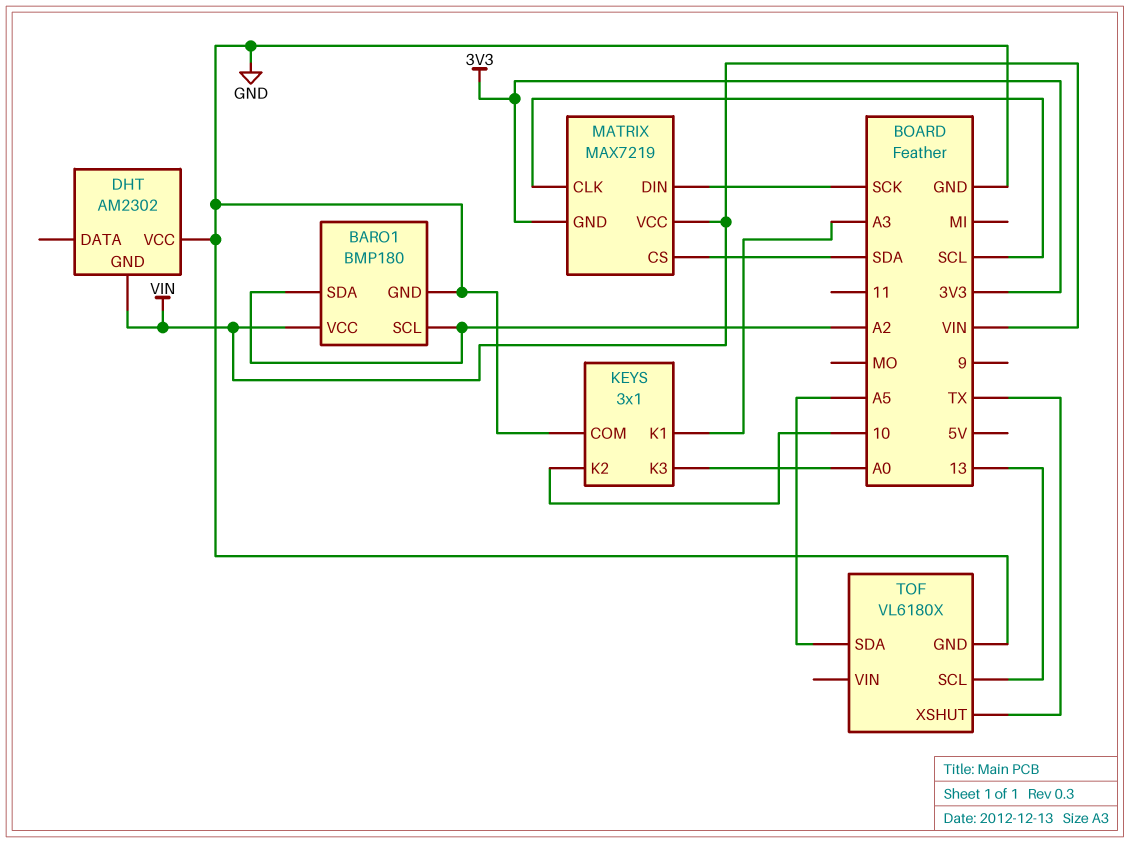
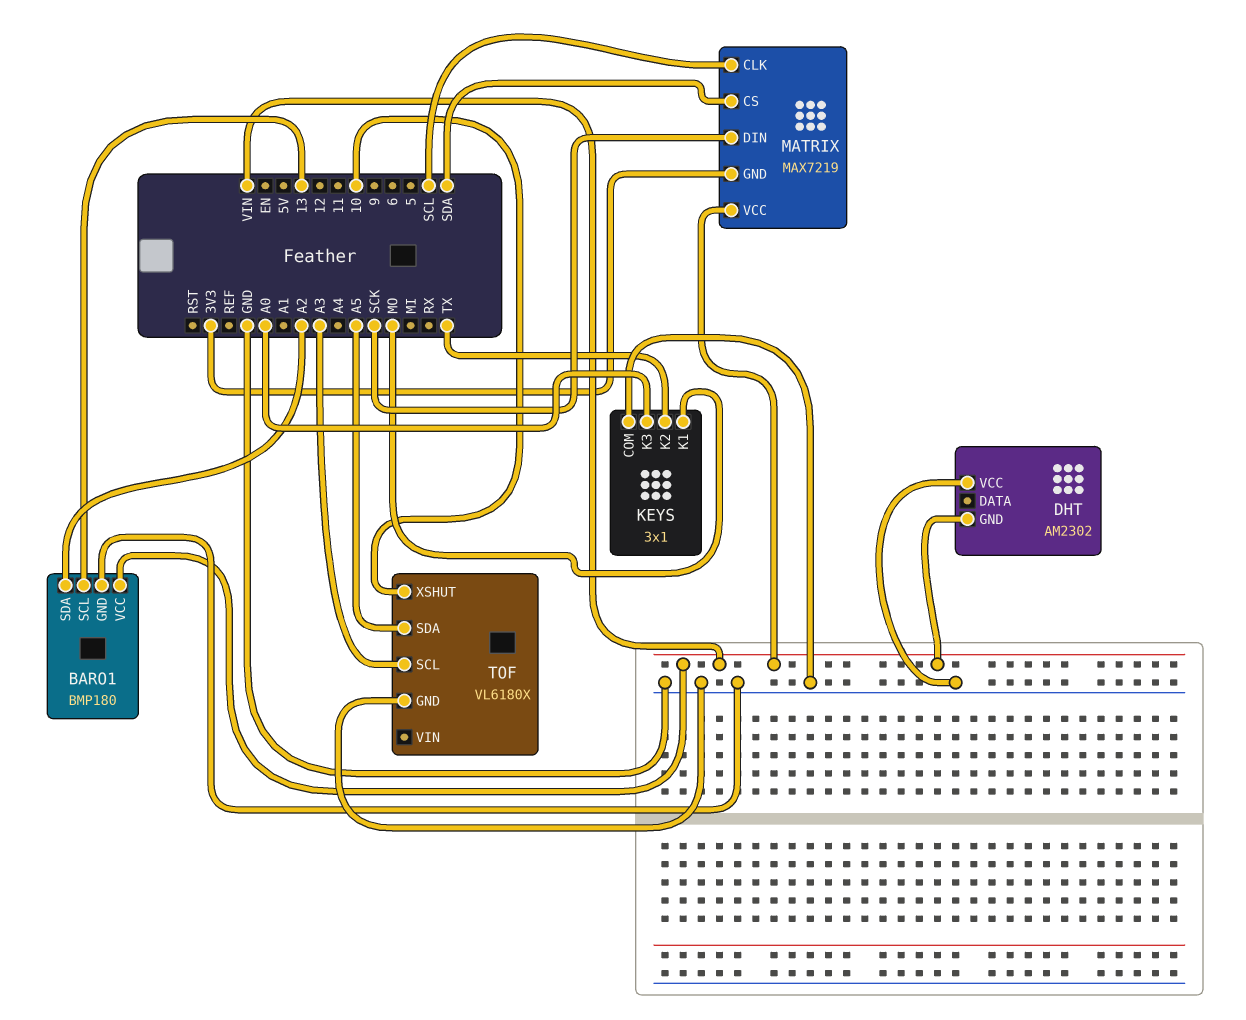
BARO1 pin SCL: A2 -> 13
KEYS pin K1: A3 -> MO
KEYS pin K2: 10 -> TX
TOF pin SCL: 13 -> A3
TOF pin XSHUT: TX -> 10

